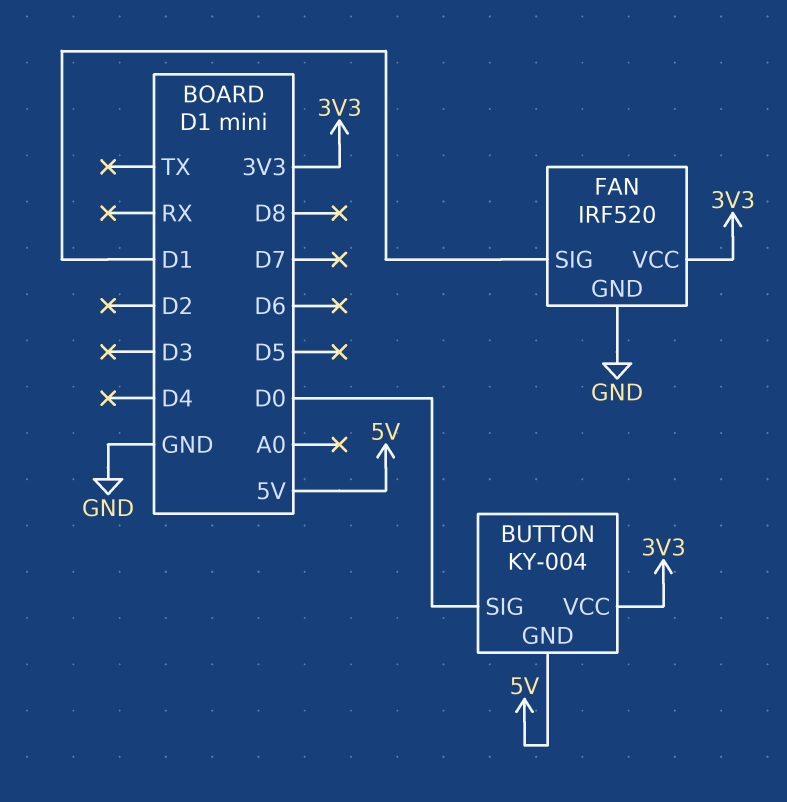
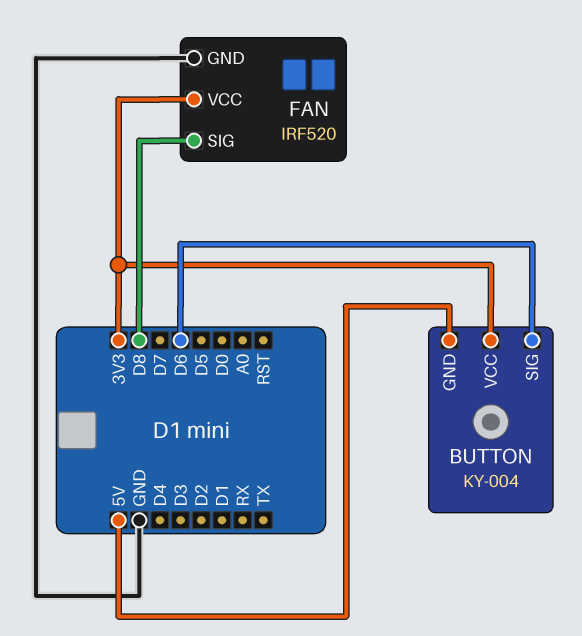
BUTTON pin SIG: D0 -> D6
FAN pin SIG: D1 -> D8

